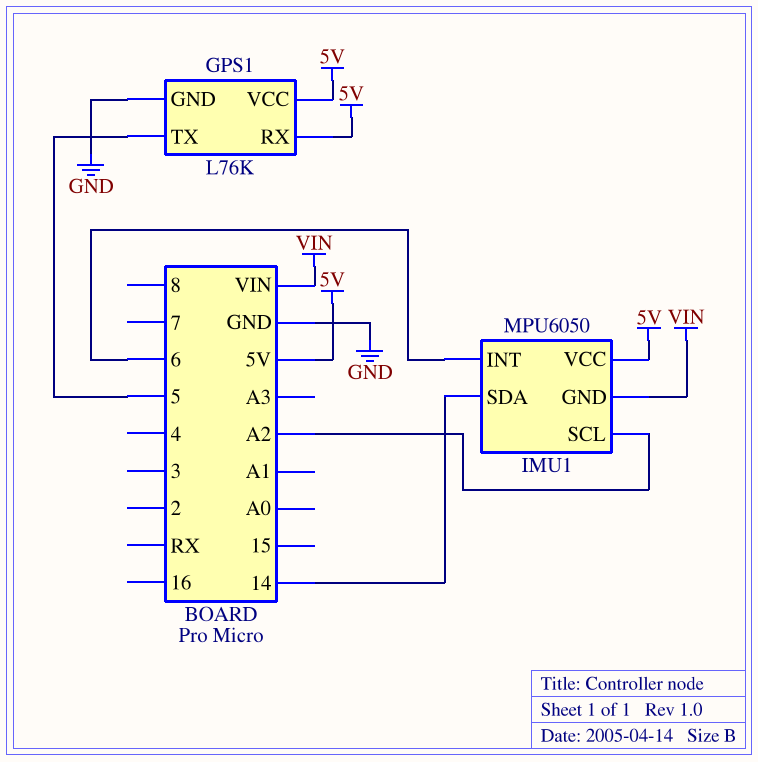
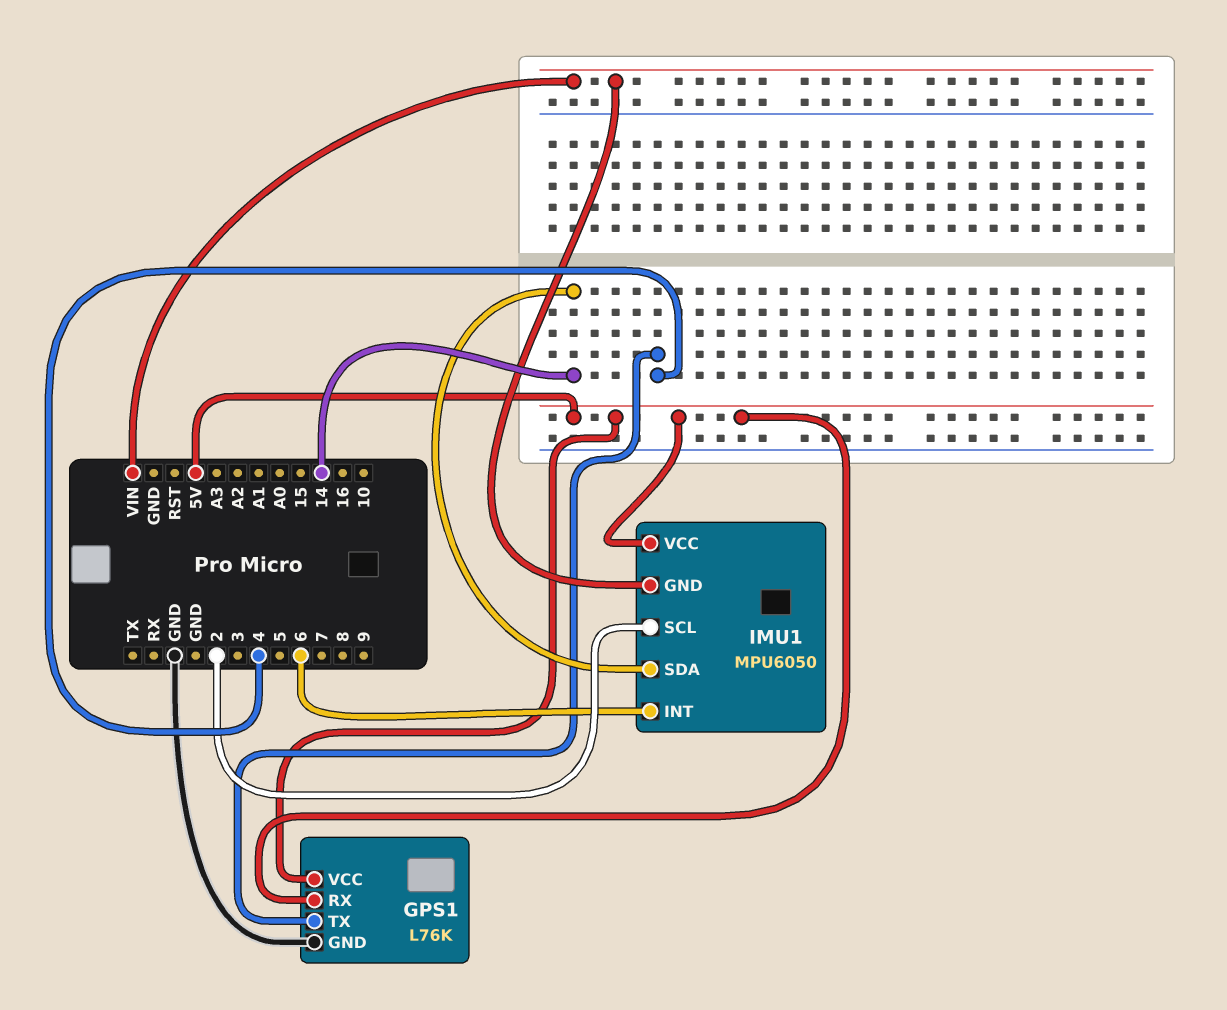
GPS1 pin TX: 5 -> 4
IMU1 pin SCL: A2 -> 2

